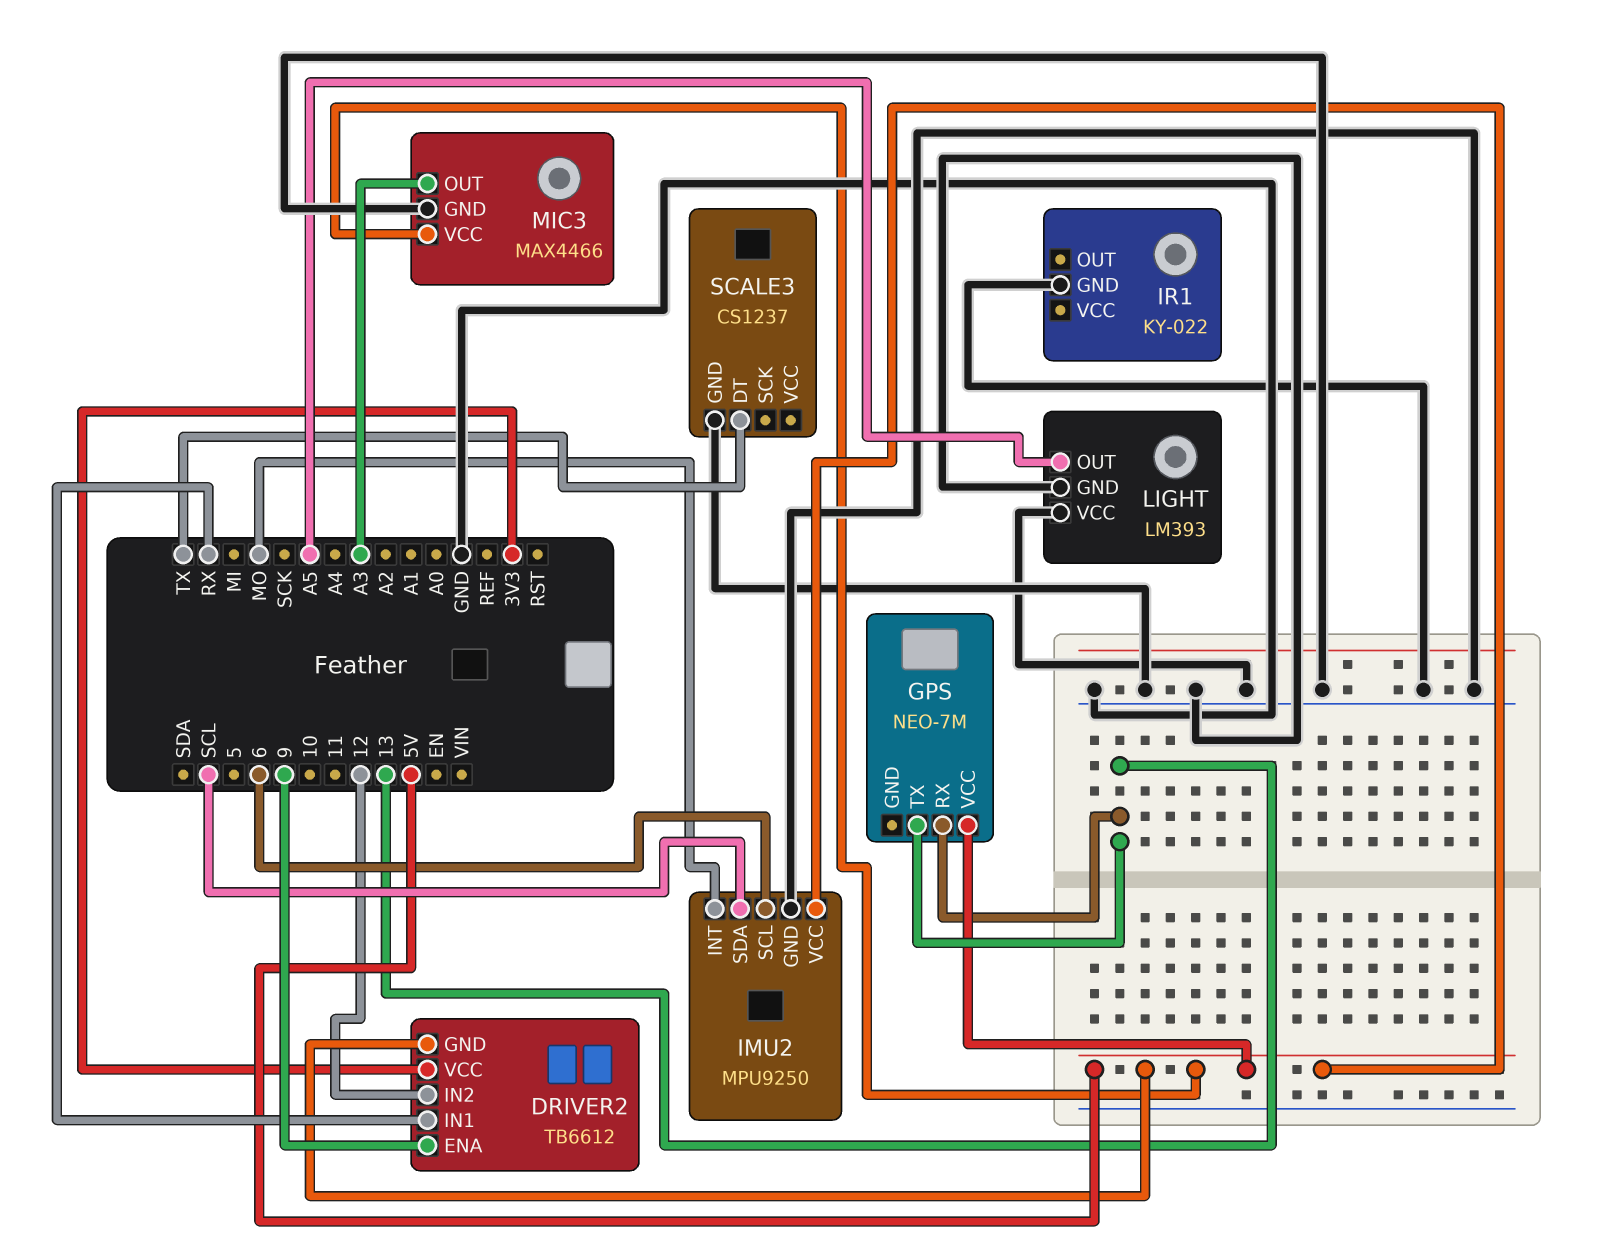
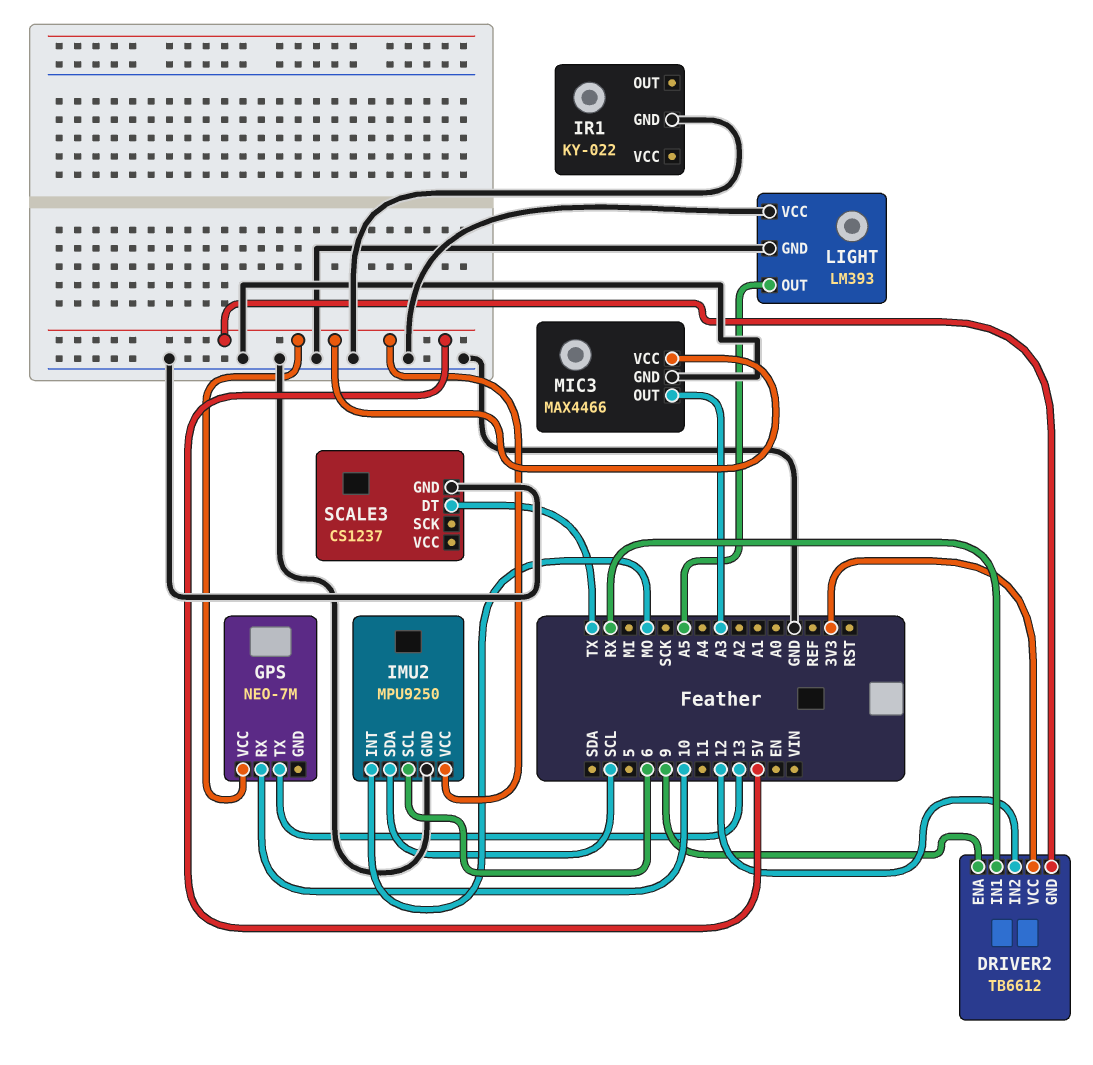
GPS pin RX: 13 -> 10

